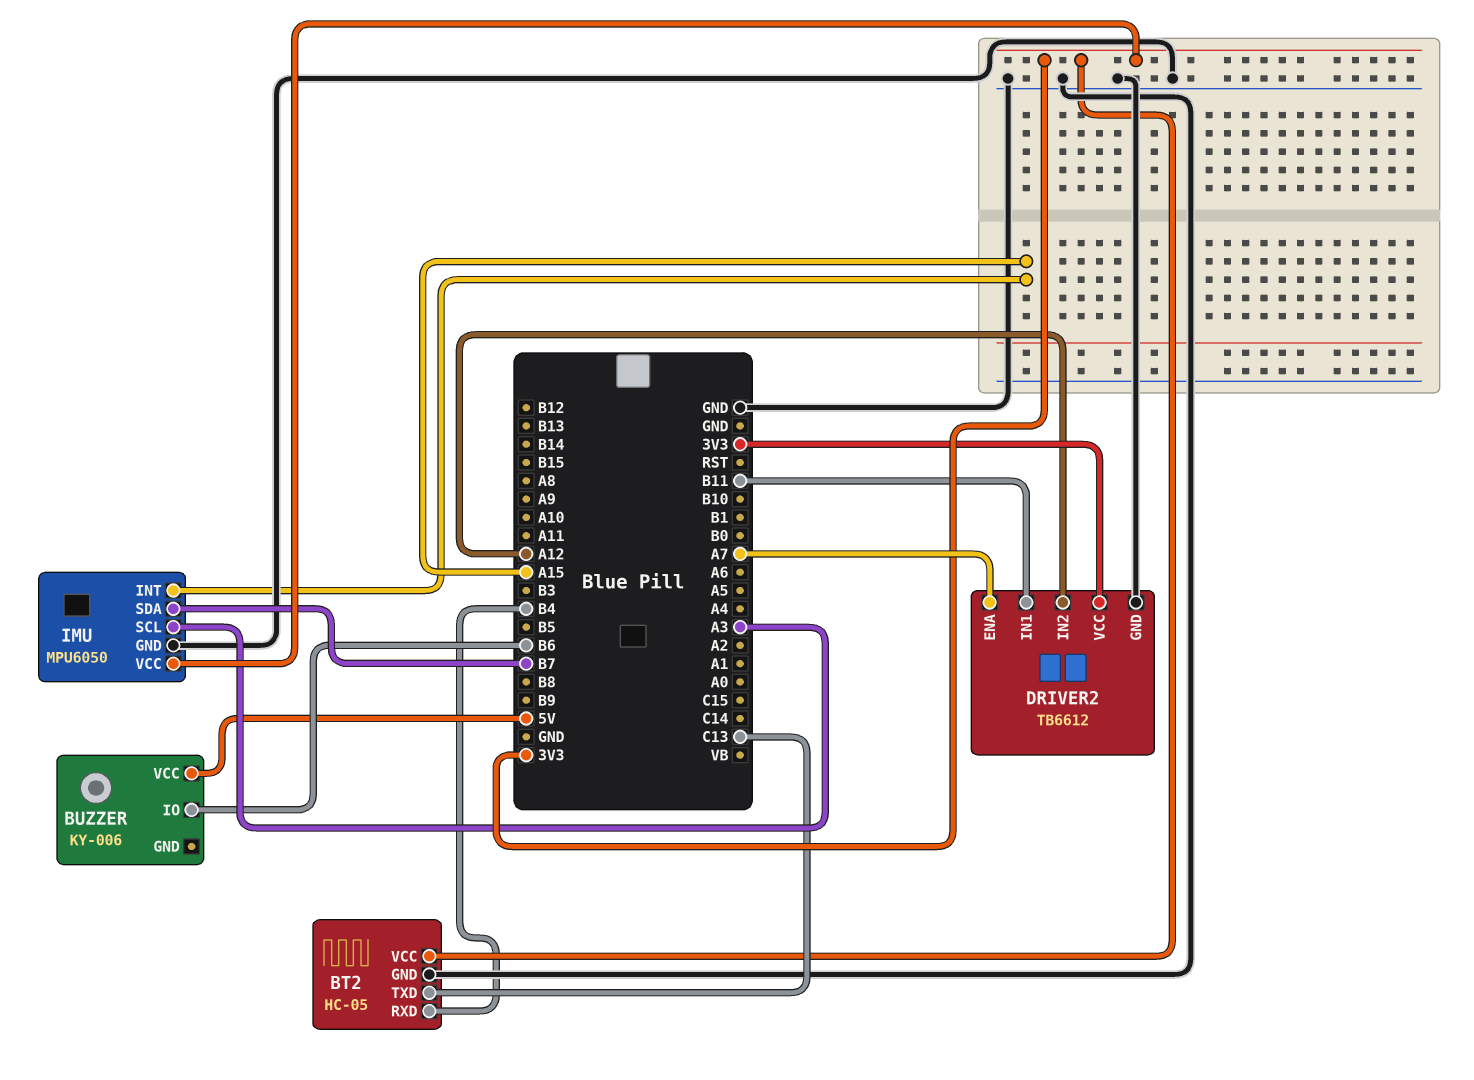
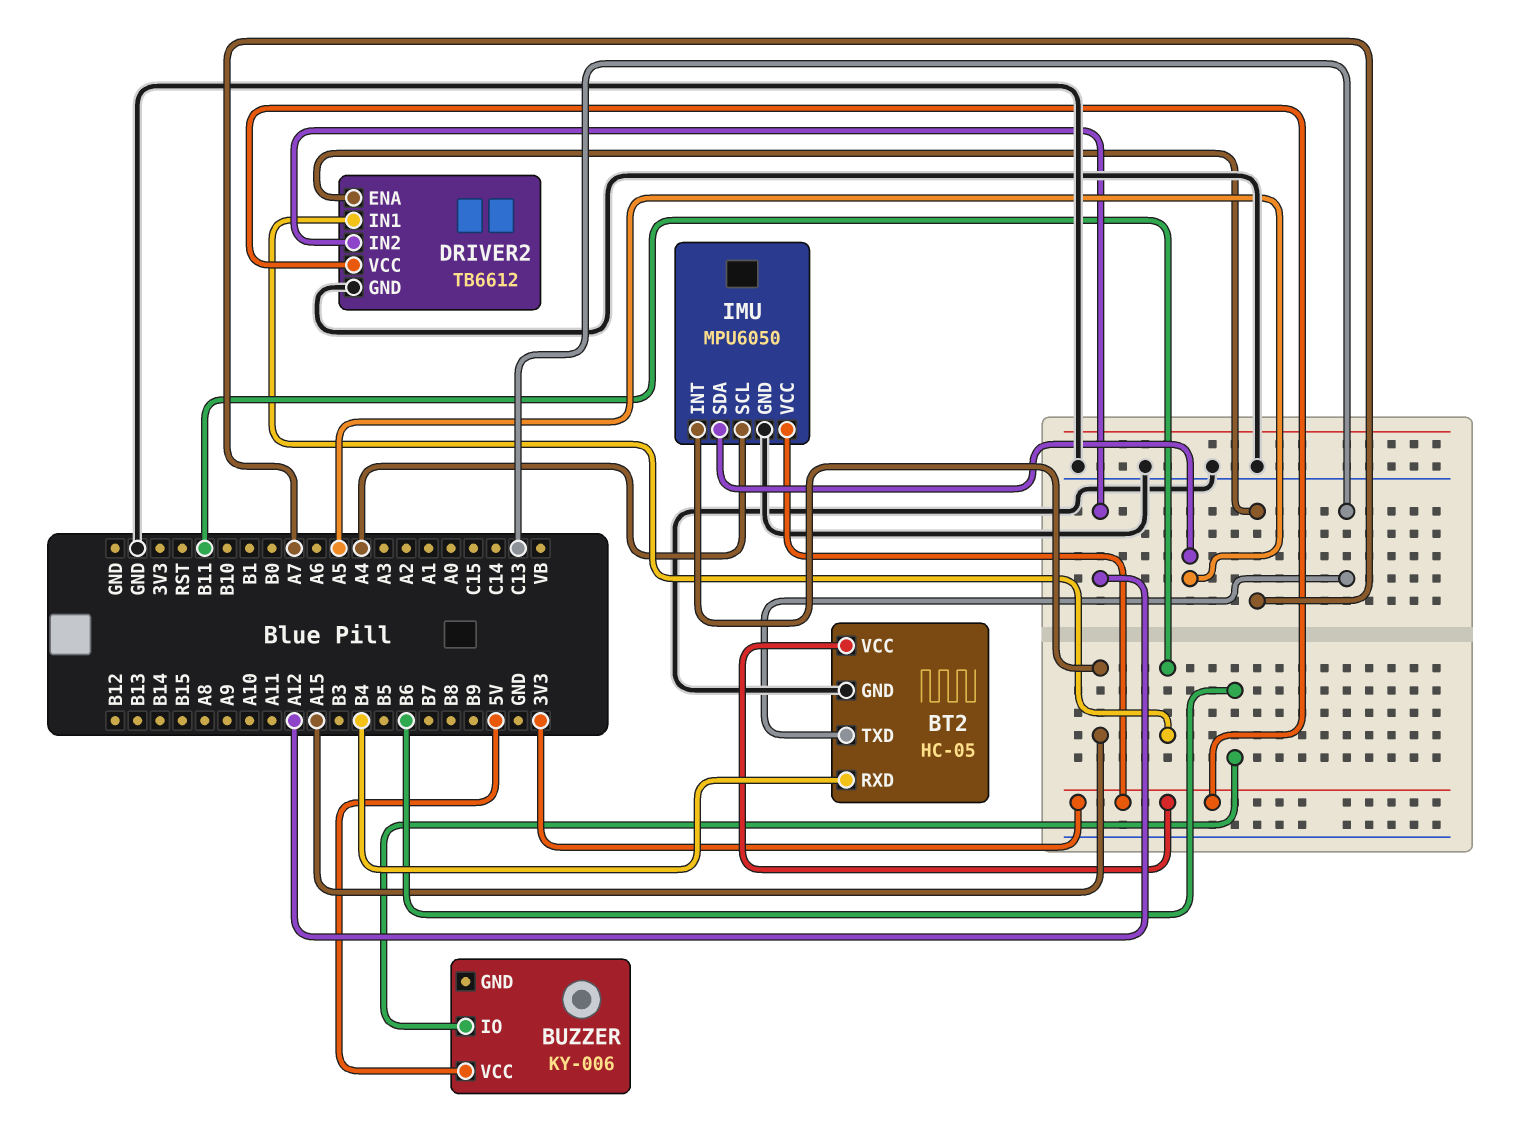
IMU pin SCL: A3 -> A4
IMU pin SDA: B7 -> A5

